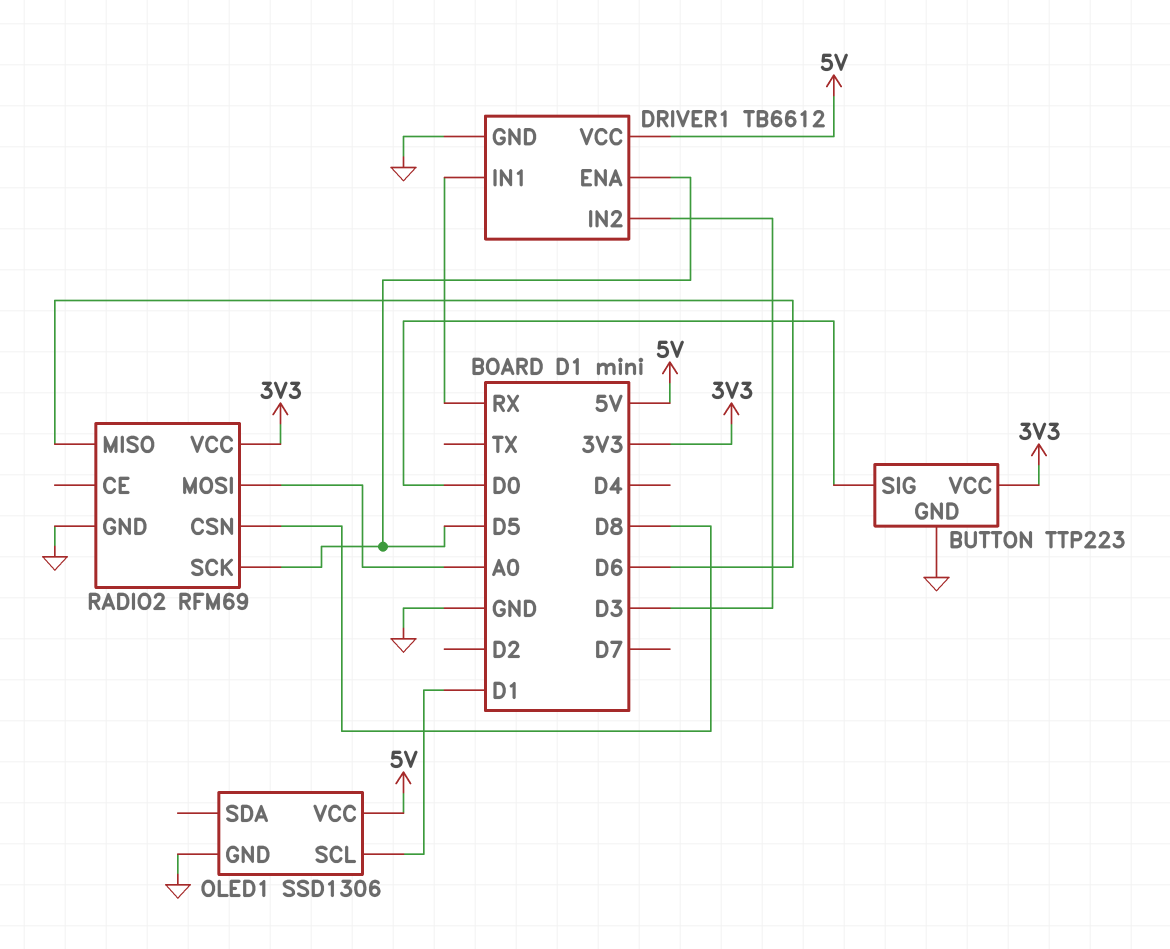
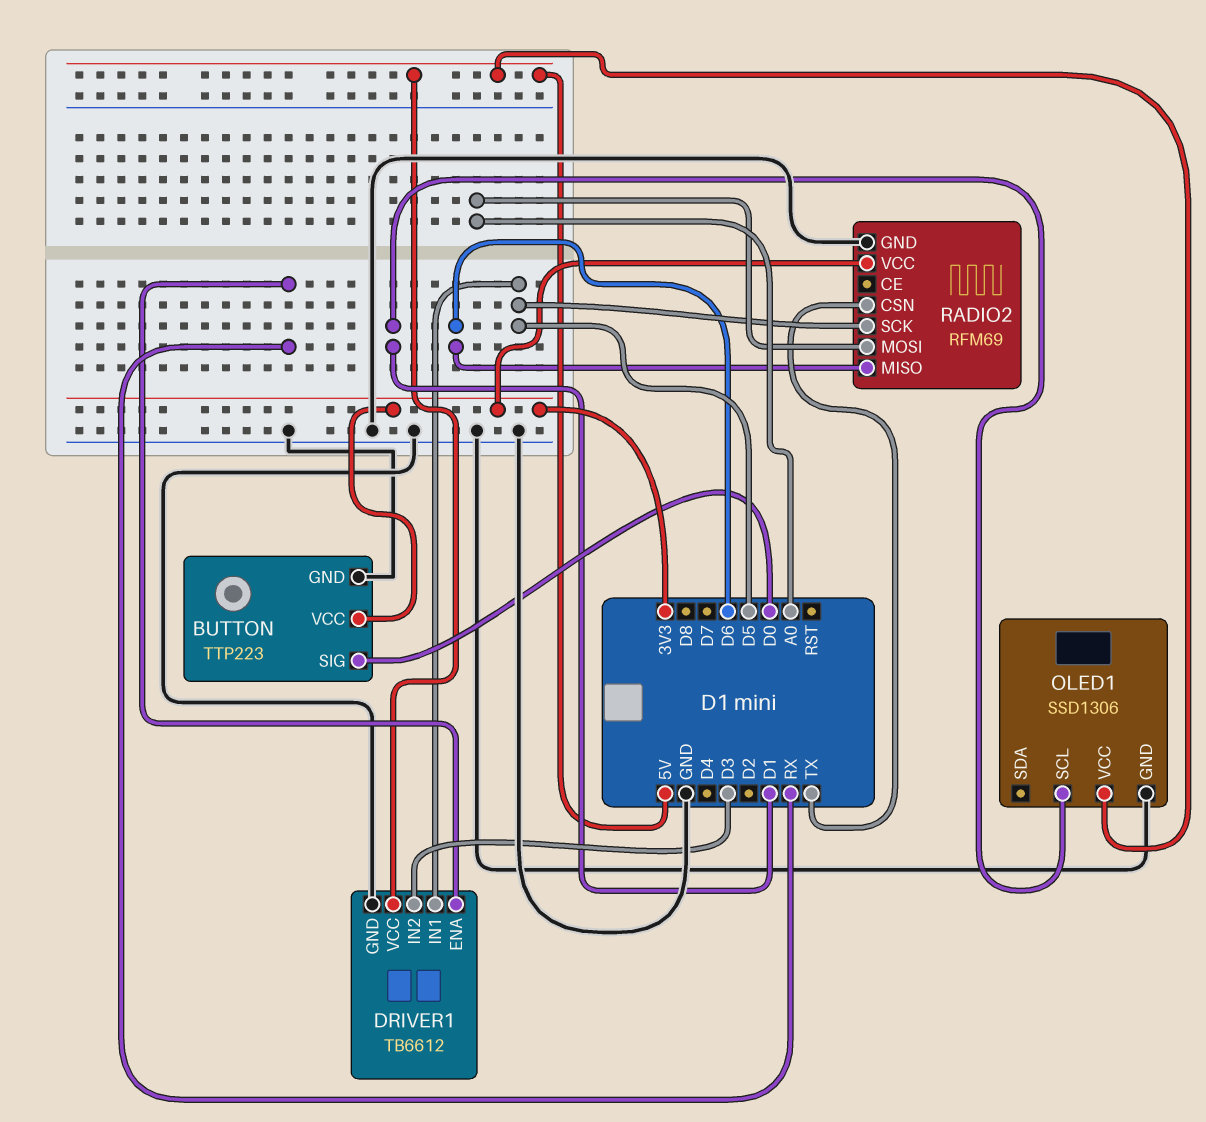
DRIVER1 pin ENA: D5 -> RX
DRIVER1 pin IN1: RX -> D5
RADIO2 pin CSN: D8 -> TX

